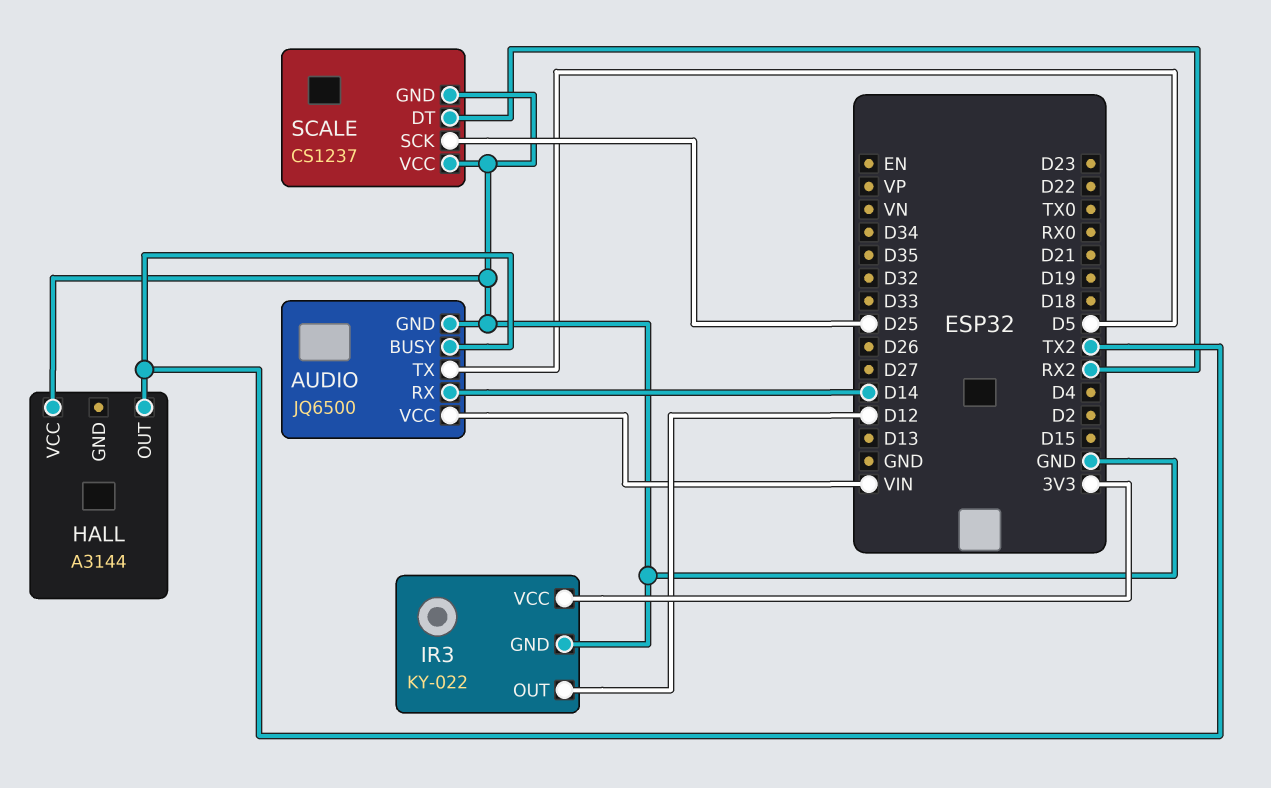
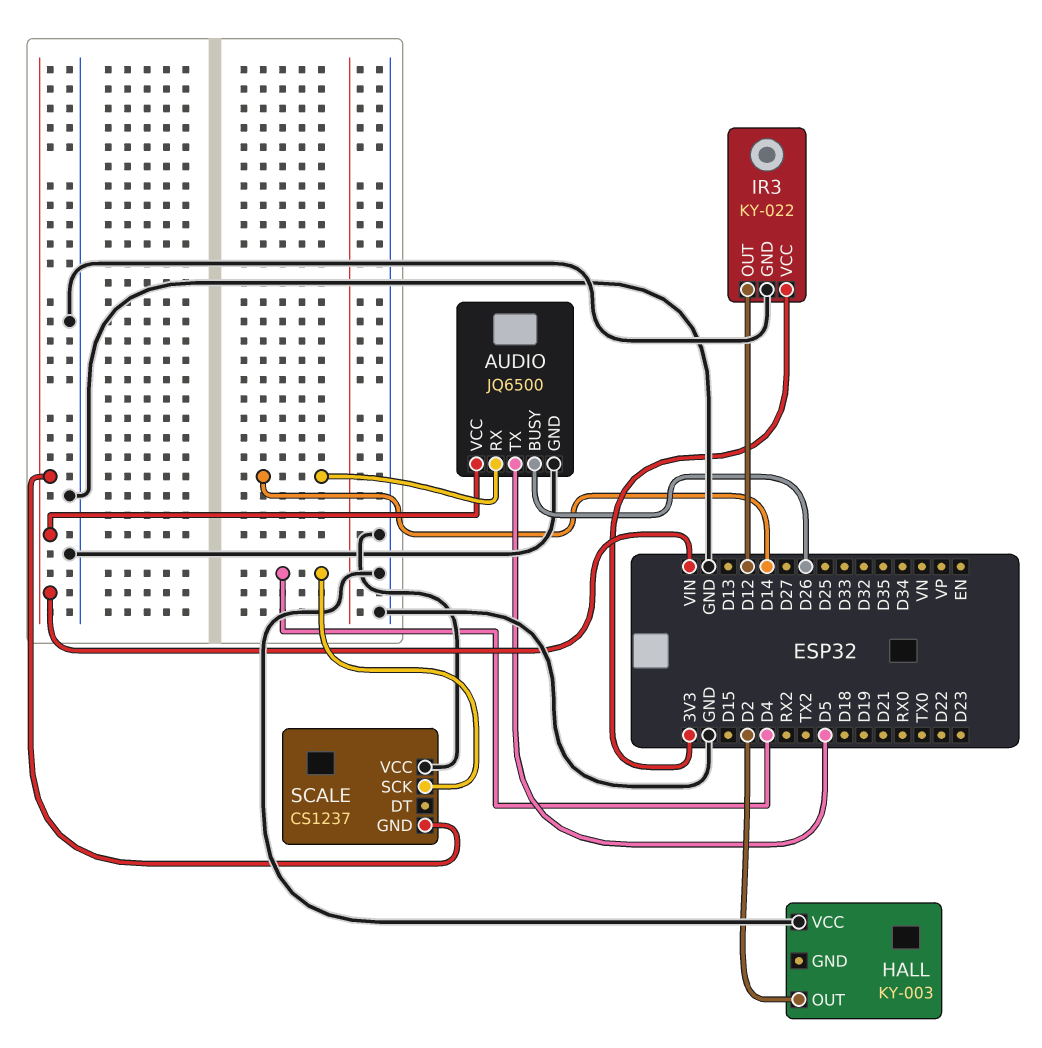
AUDIO pin BUSY: TX2 -> D26
HALL: A3144 -> KY-003
HALL pin OUT: TX2 -> D2
SCALE pin DT: RX2 -> none
SCALE pin GND: GND -> VIN
SCALE pin SCK: D25 -> D4

